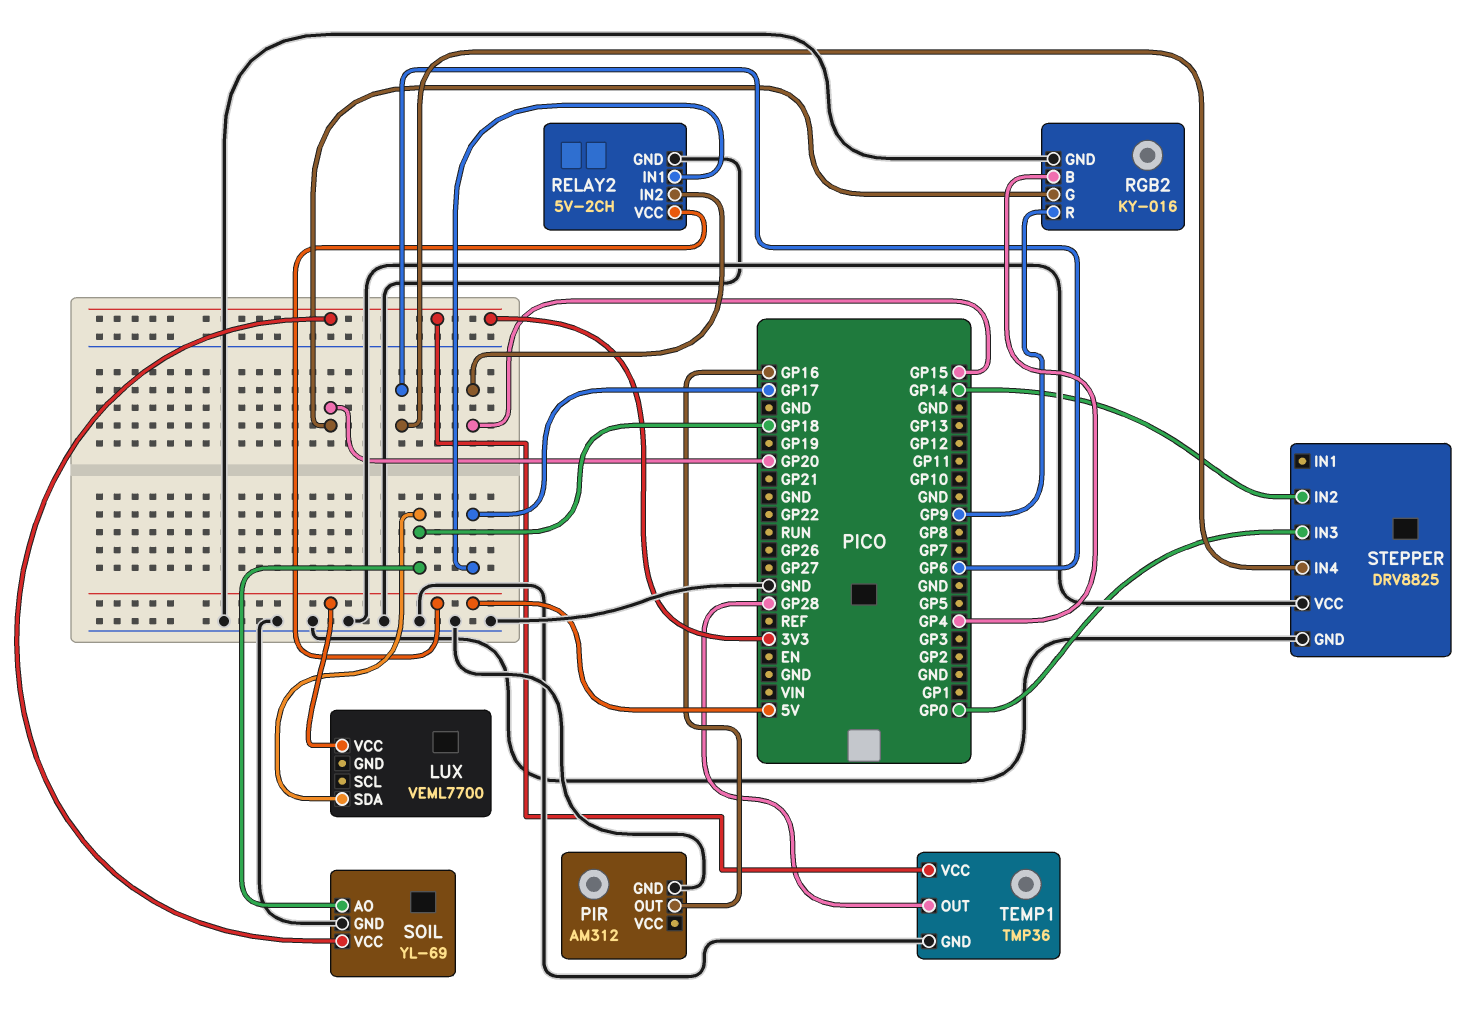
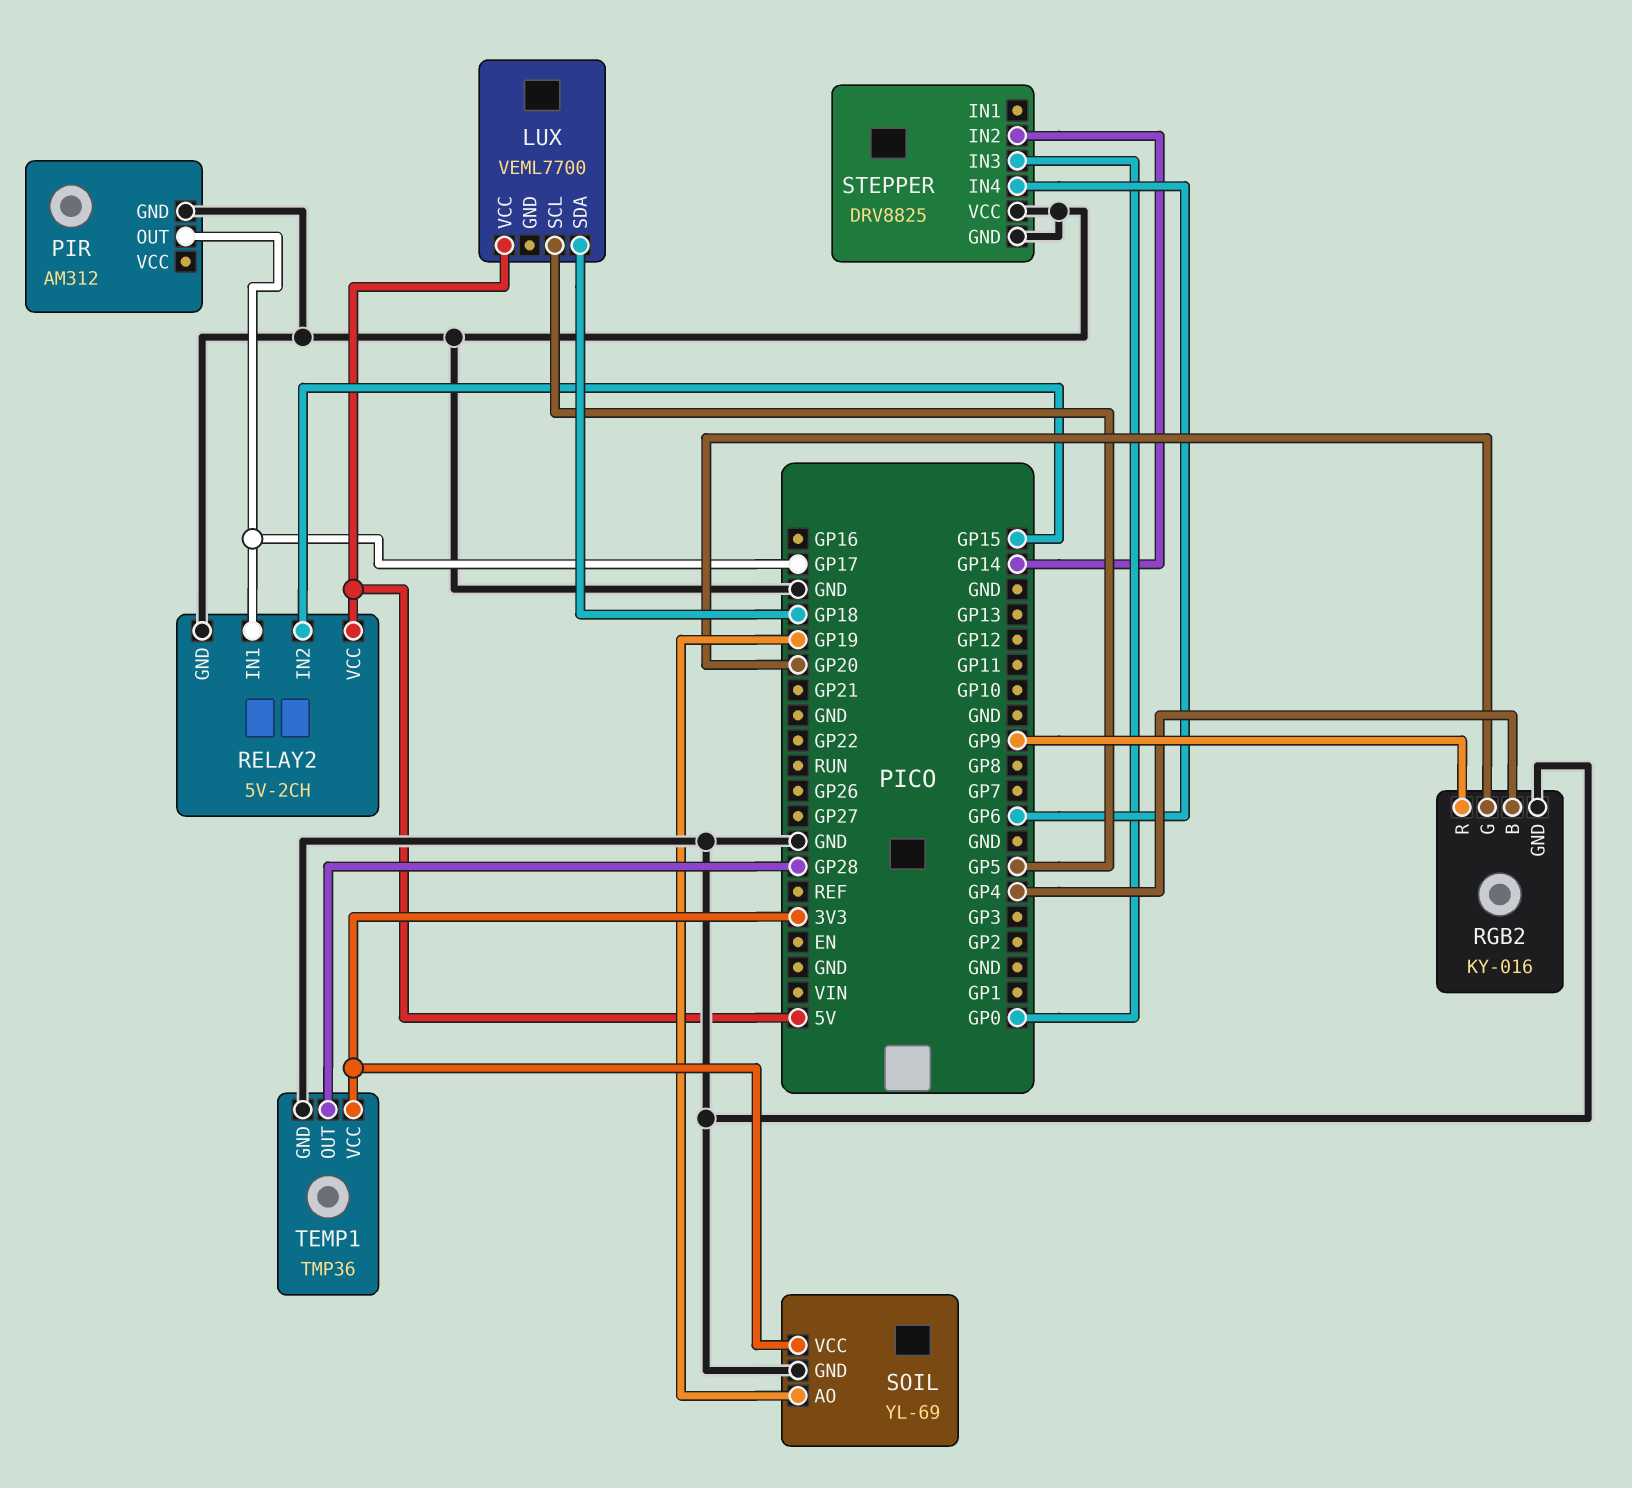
LUX pin SCL: none -> GP5
PIR pin OUT: GP16 -> GP17
SOIL pin AO: GP18 -> GP19

